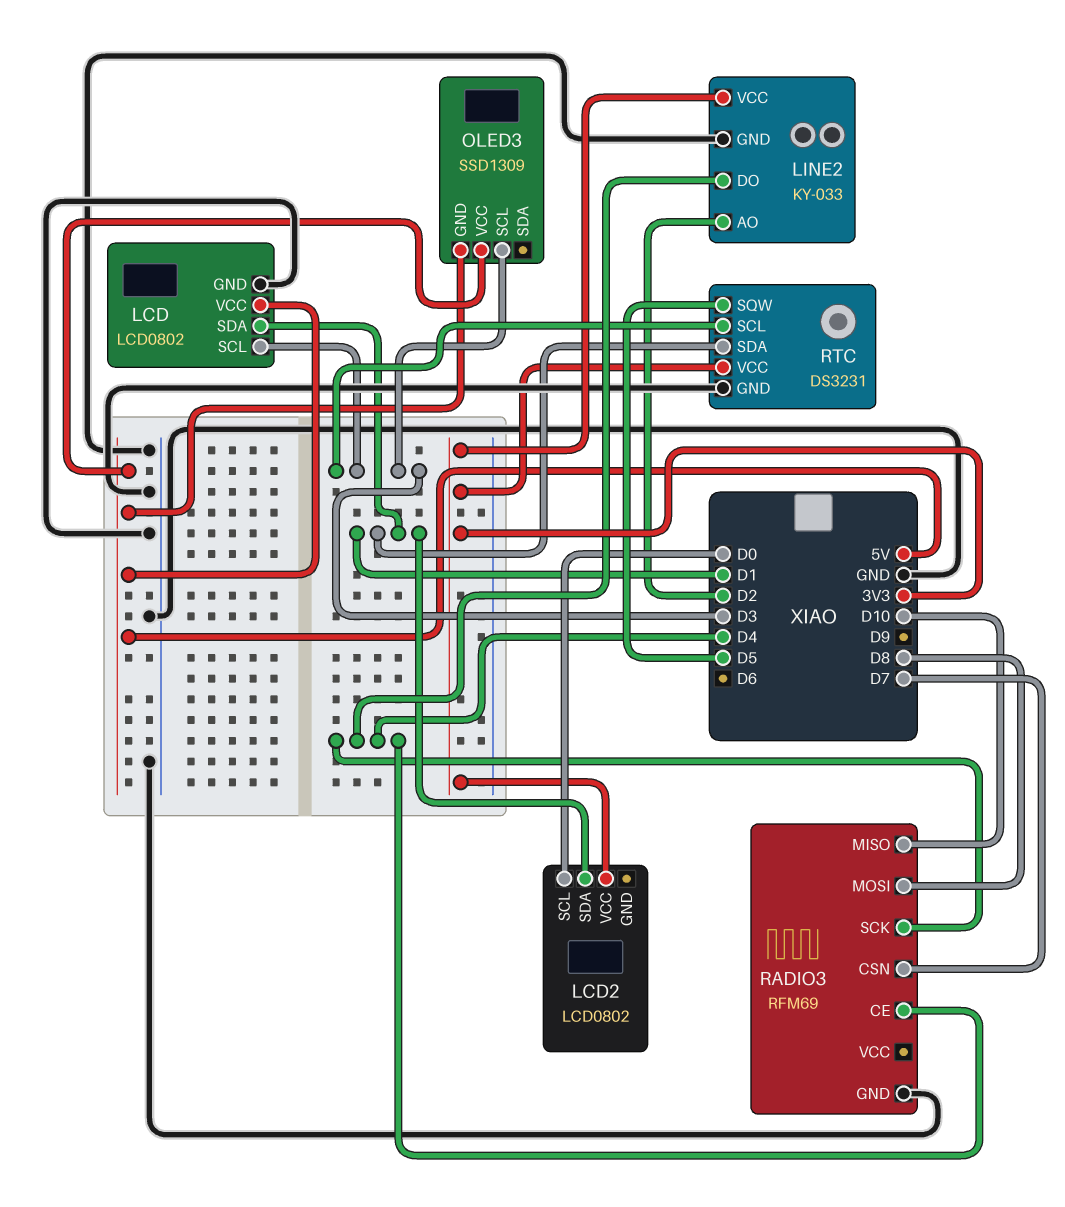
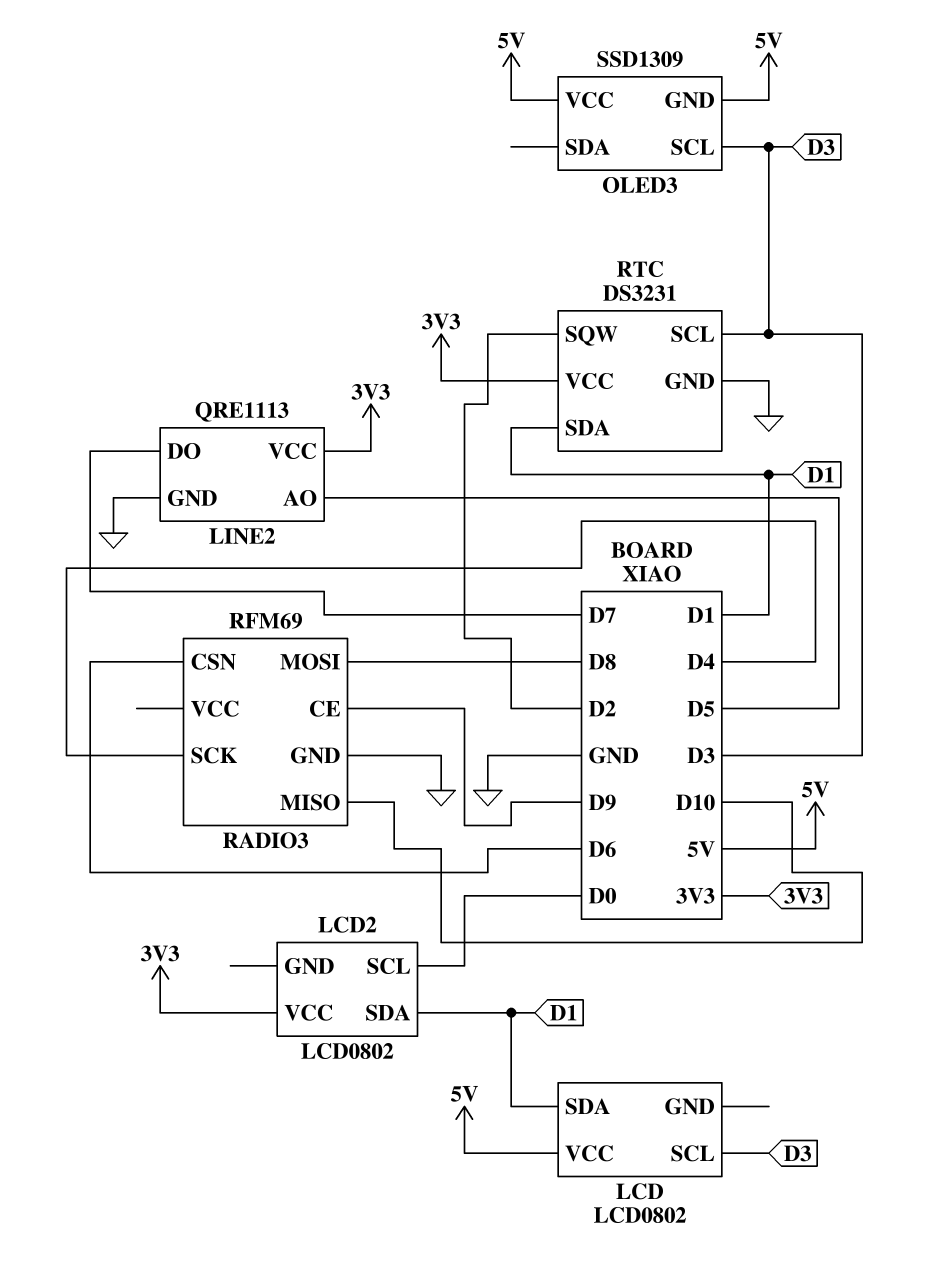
LCD pin GND: GND -> none
LINE2: KY-033 -> QRE1113
LINE2 pin AO: D2 -> D5
LINE2 pin DO: D4 -> D7
RADIO3 pin CE: D4 -> D9
RADIO3 pin CSN: D7 -> D6
RTC pin SQW: D5 -> D2

